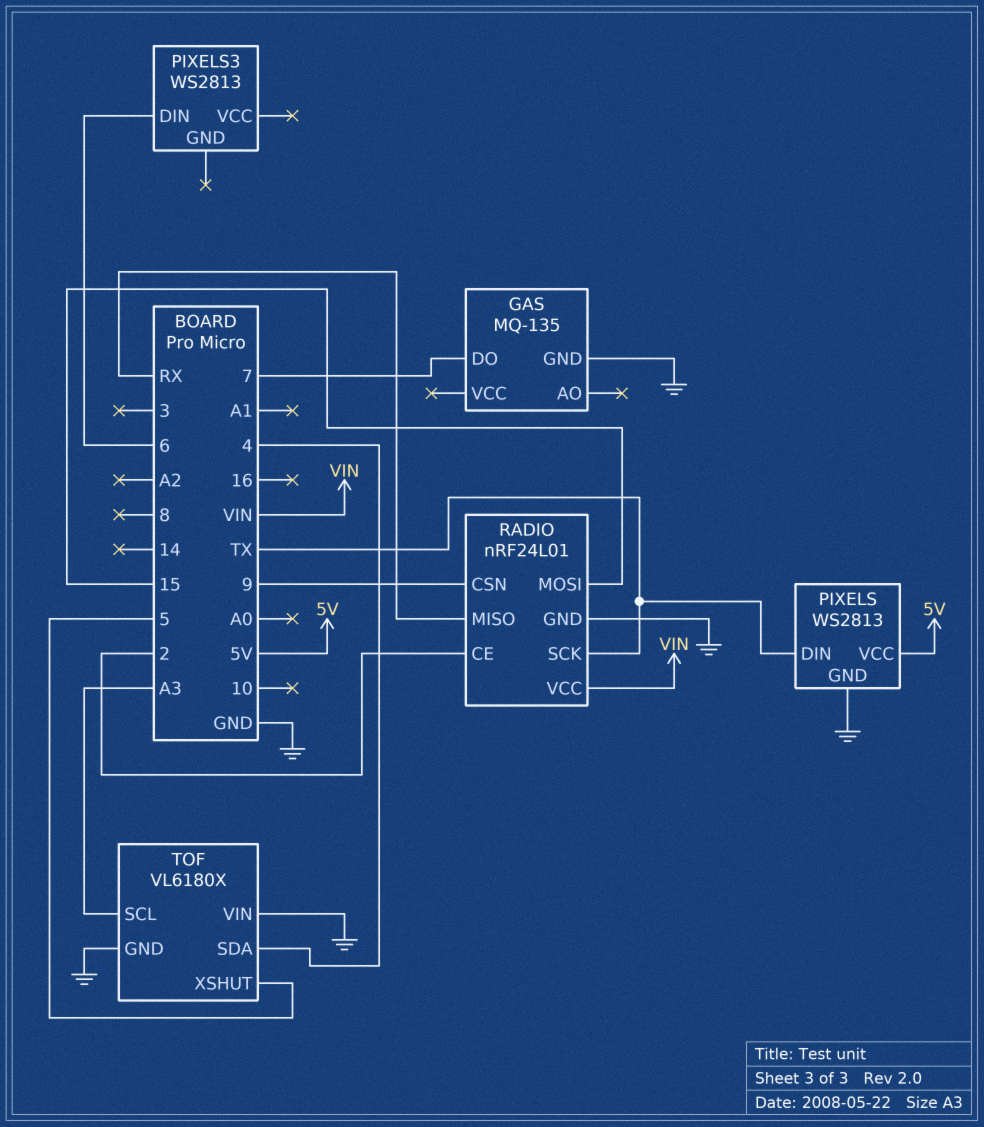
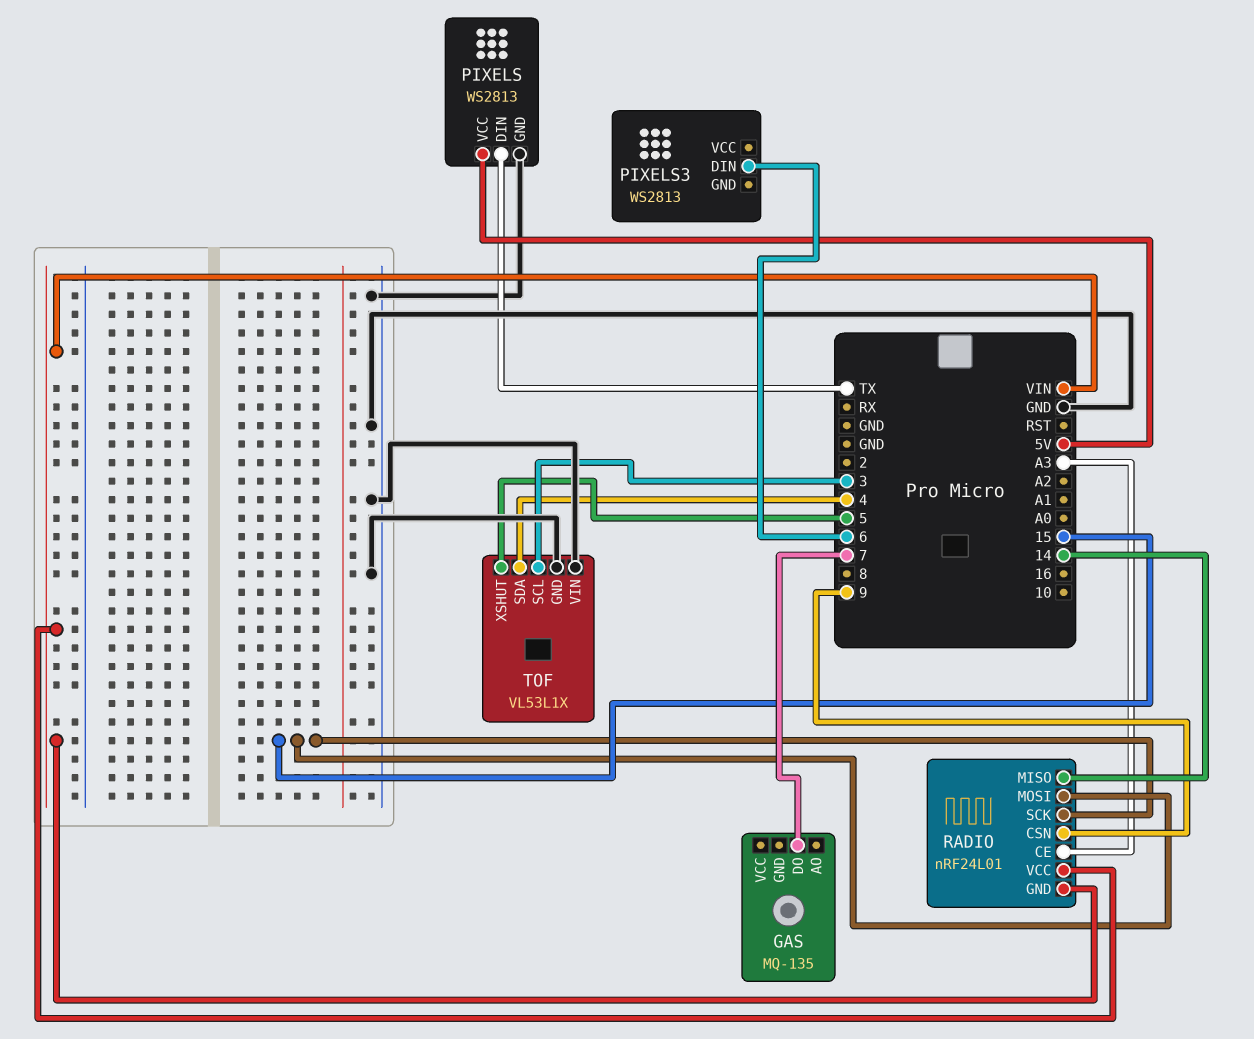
GAS pin GND: GND -> none
RADIO pin CE: 2 -> A3
RADIO pin GND: GND -> VIN
RADIO pin MISO: RX -> 14
RADIO pin SCK: TX -> 15
TOF: VL6180X -> VL53L1X
TOF pin SCL: A3 -> 3

